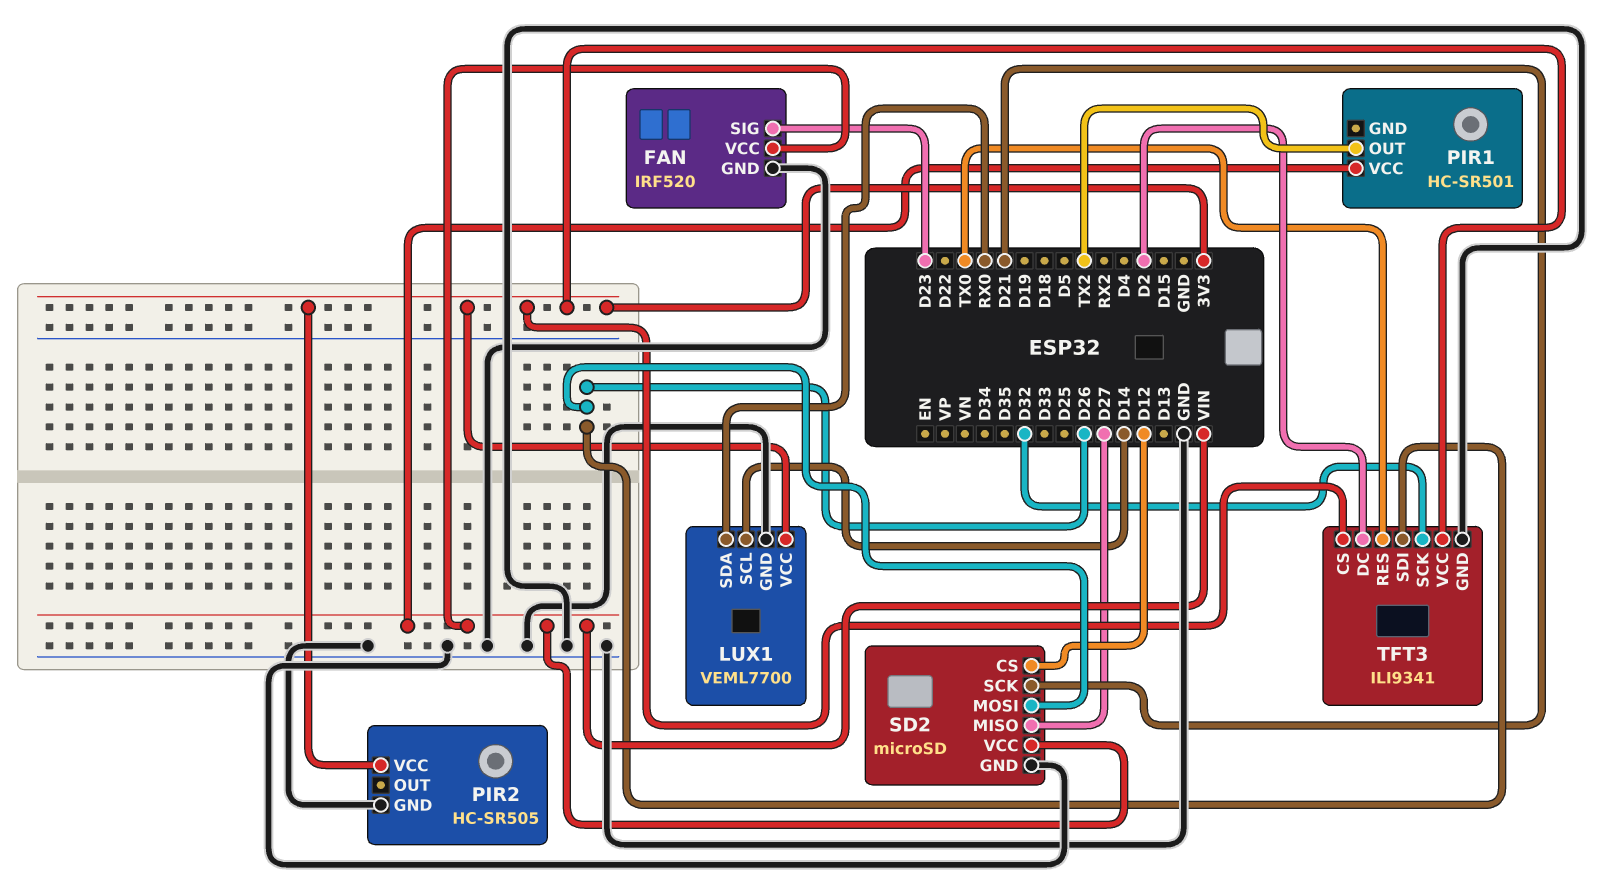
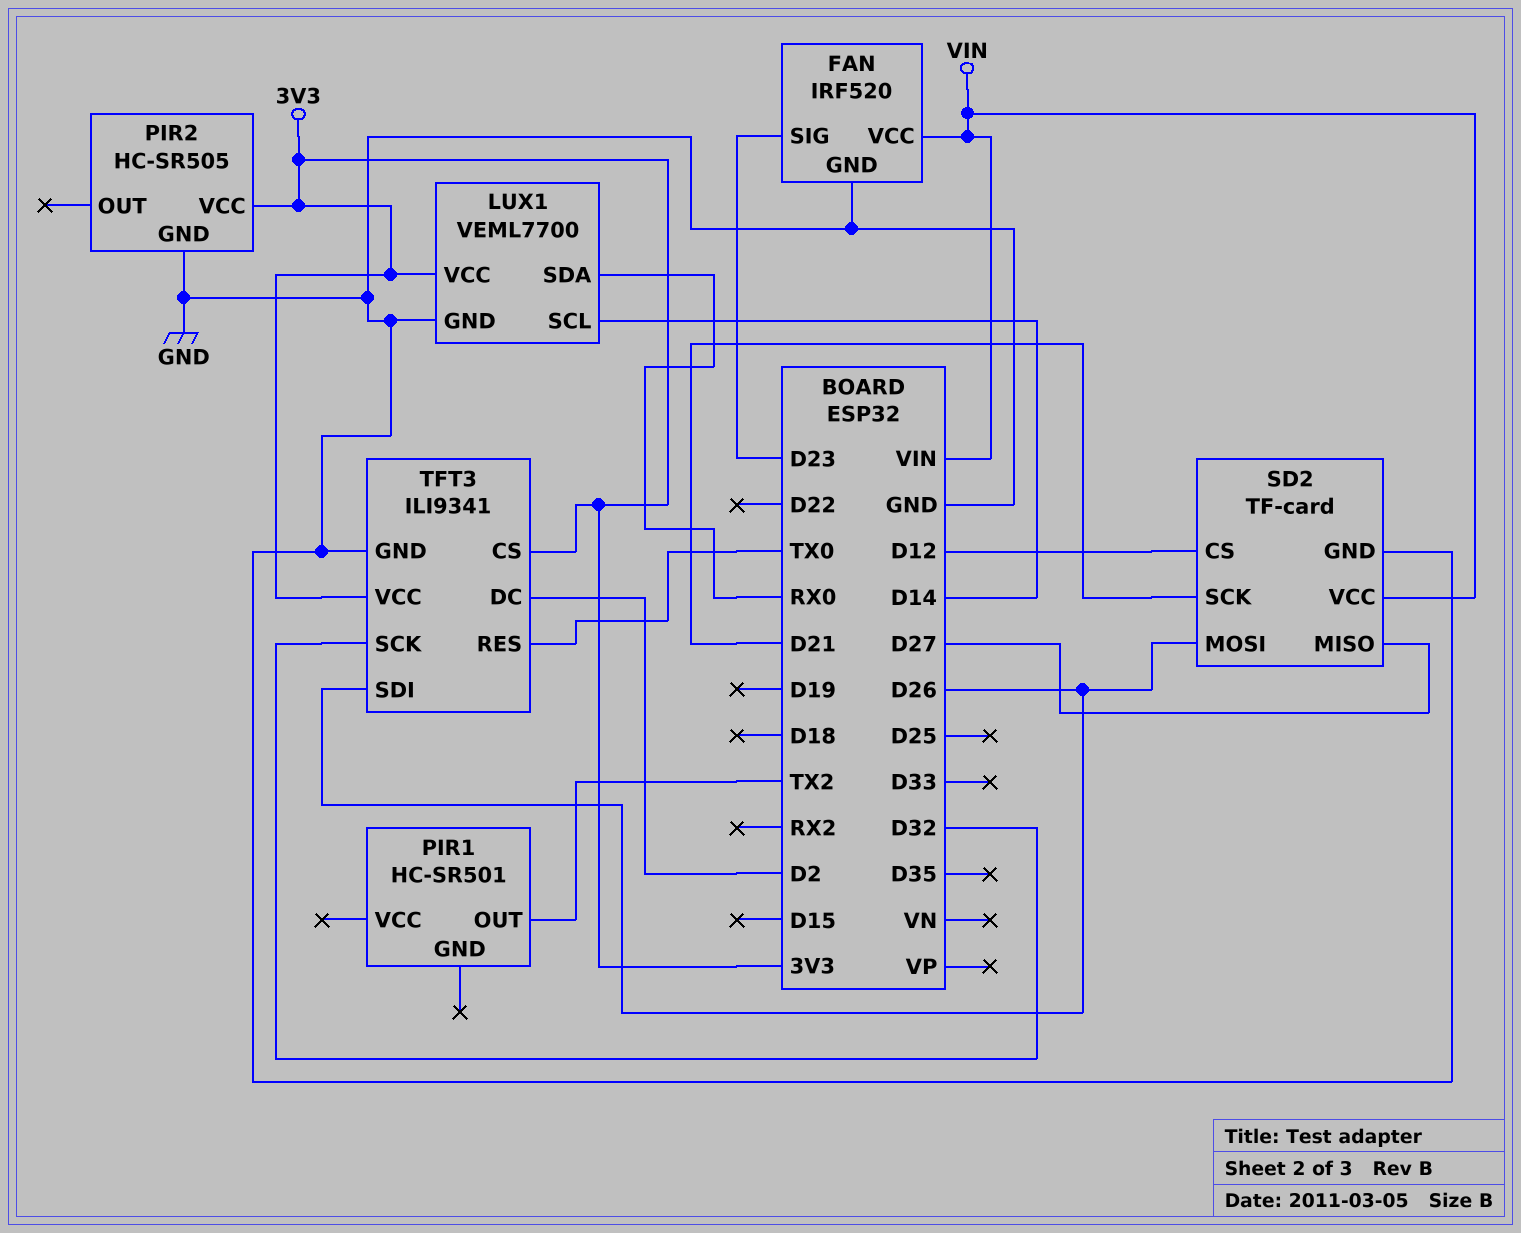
PIR1 pin VCC: VIN -> none
SD2: microSD -> TF-card

